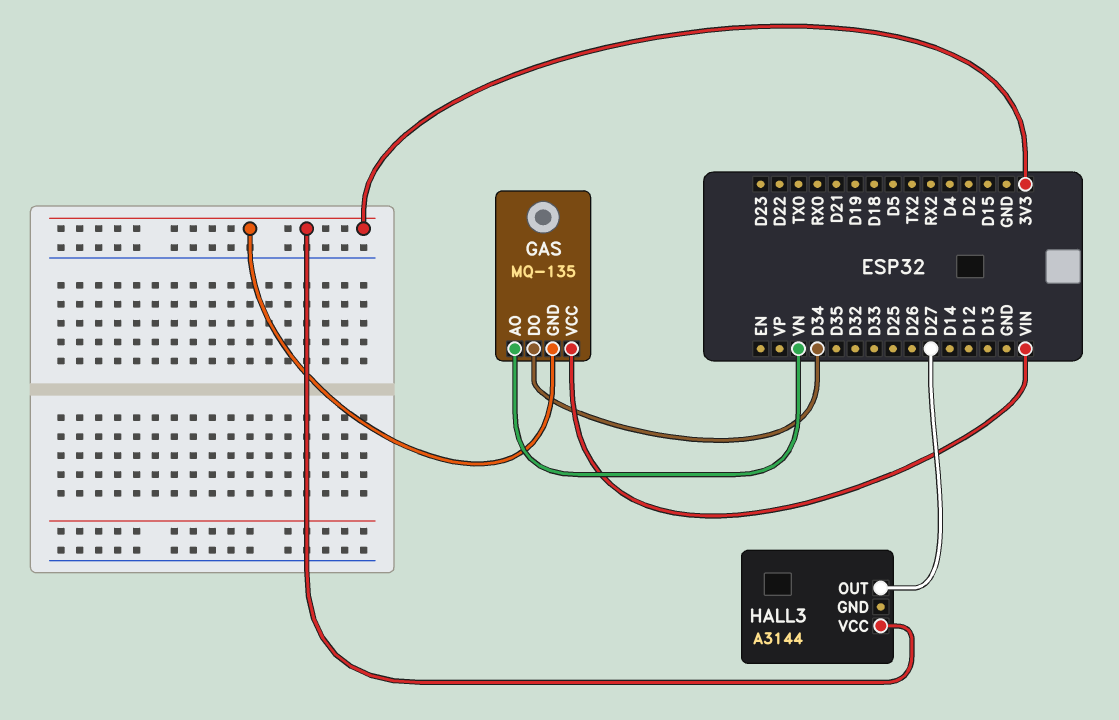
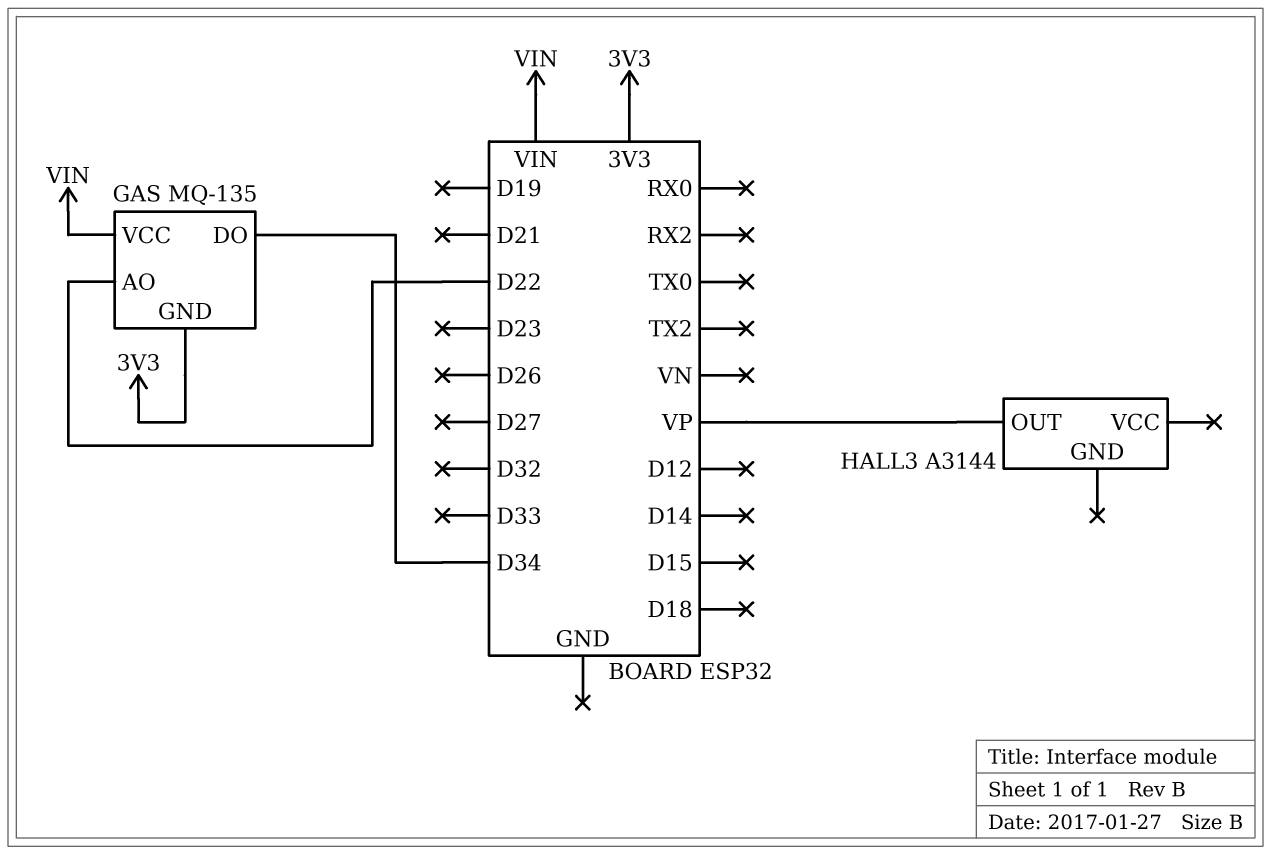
GAS pin AO: VN -> D22
HALL3 pin OUT: D27 -> VP
HALL3 pin VCC: 3V3 -> none

